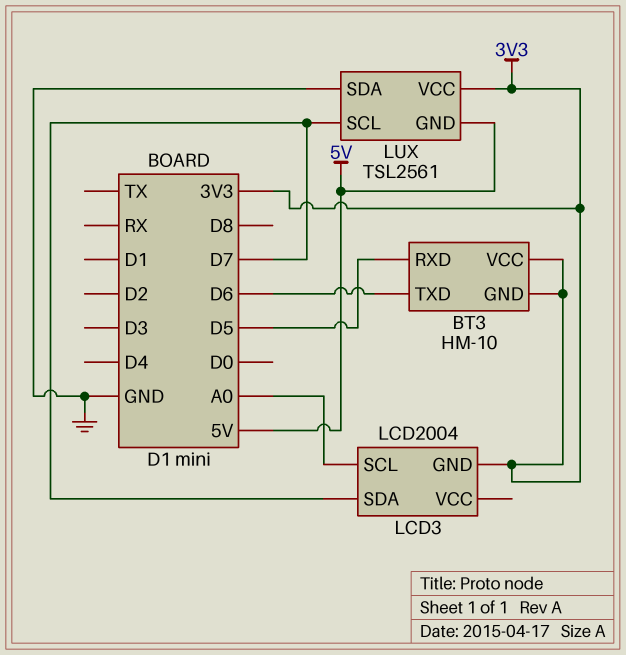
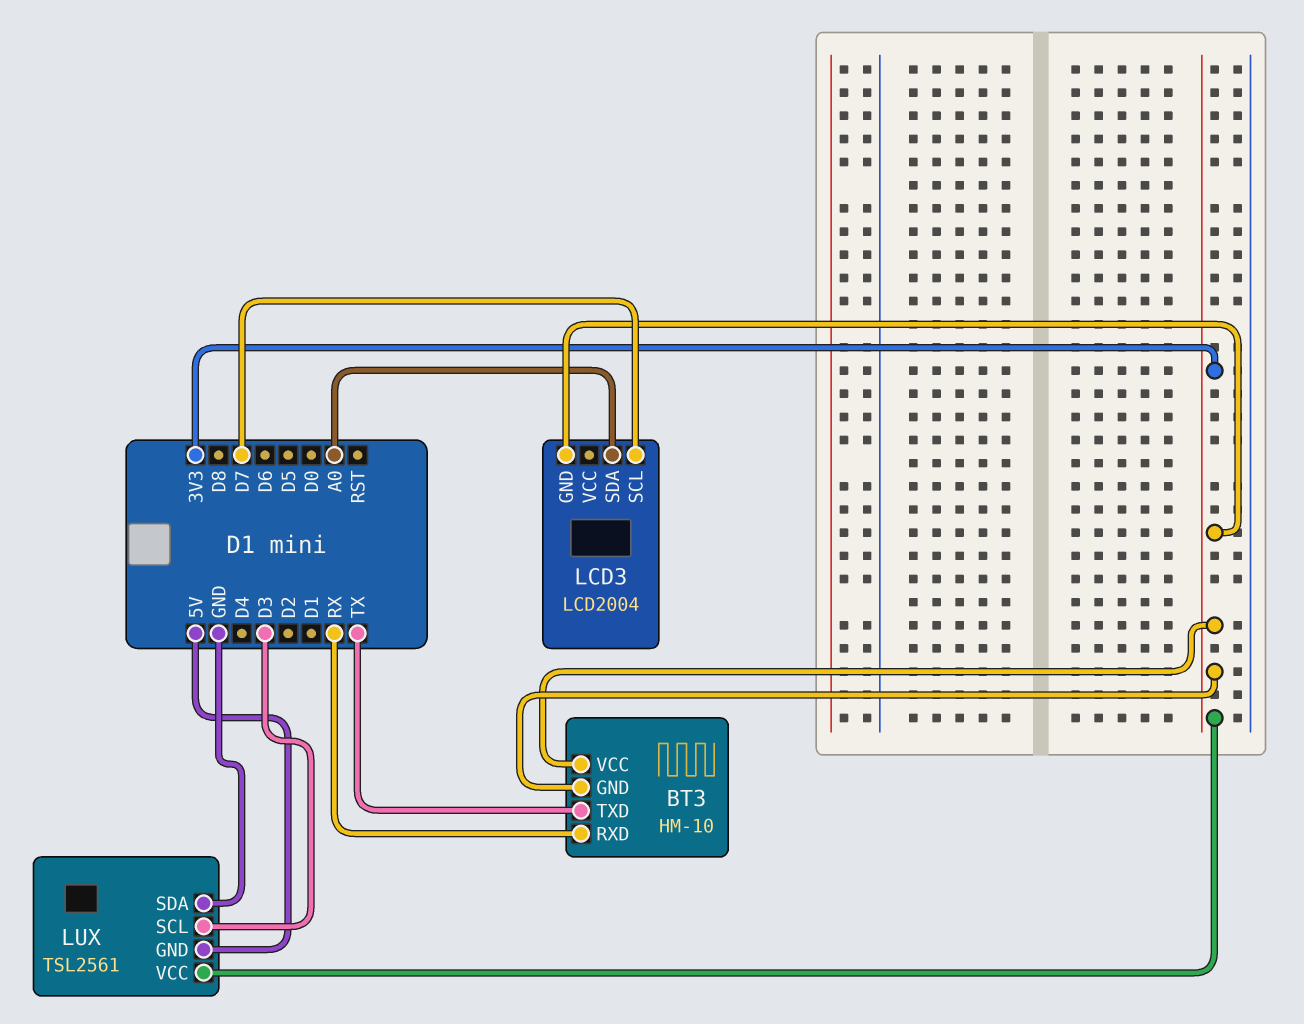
BT3 pin RXD: D5 -> RX
BT3 pin TXD: D6 -> TX
LCD3 pin SCL: A0 -> D7
LCD3 pin SDA: D7 -> A0
LUX pin SCL: D7 -> D3

